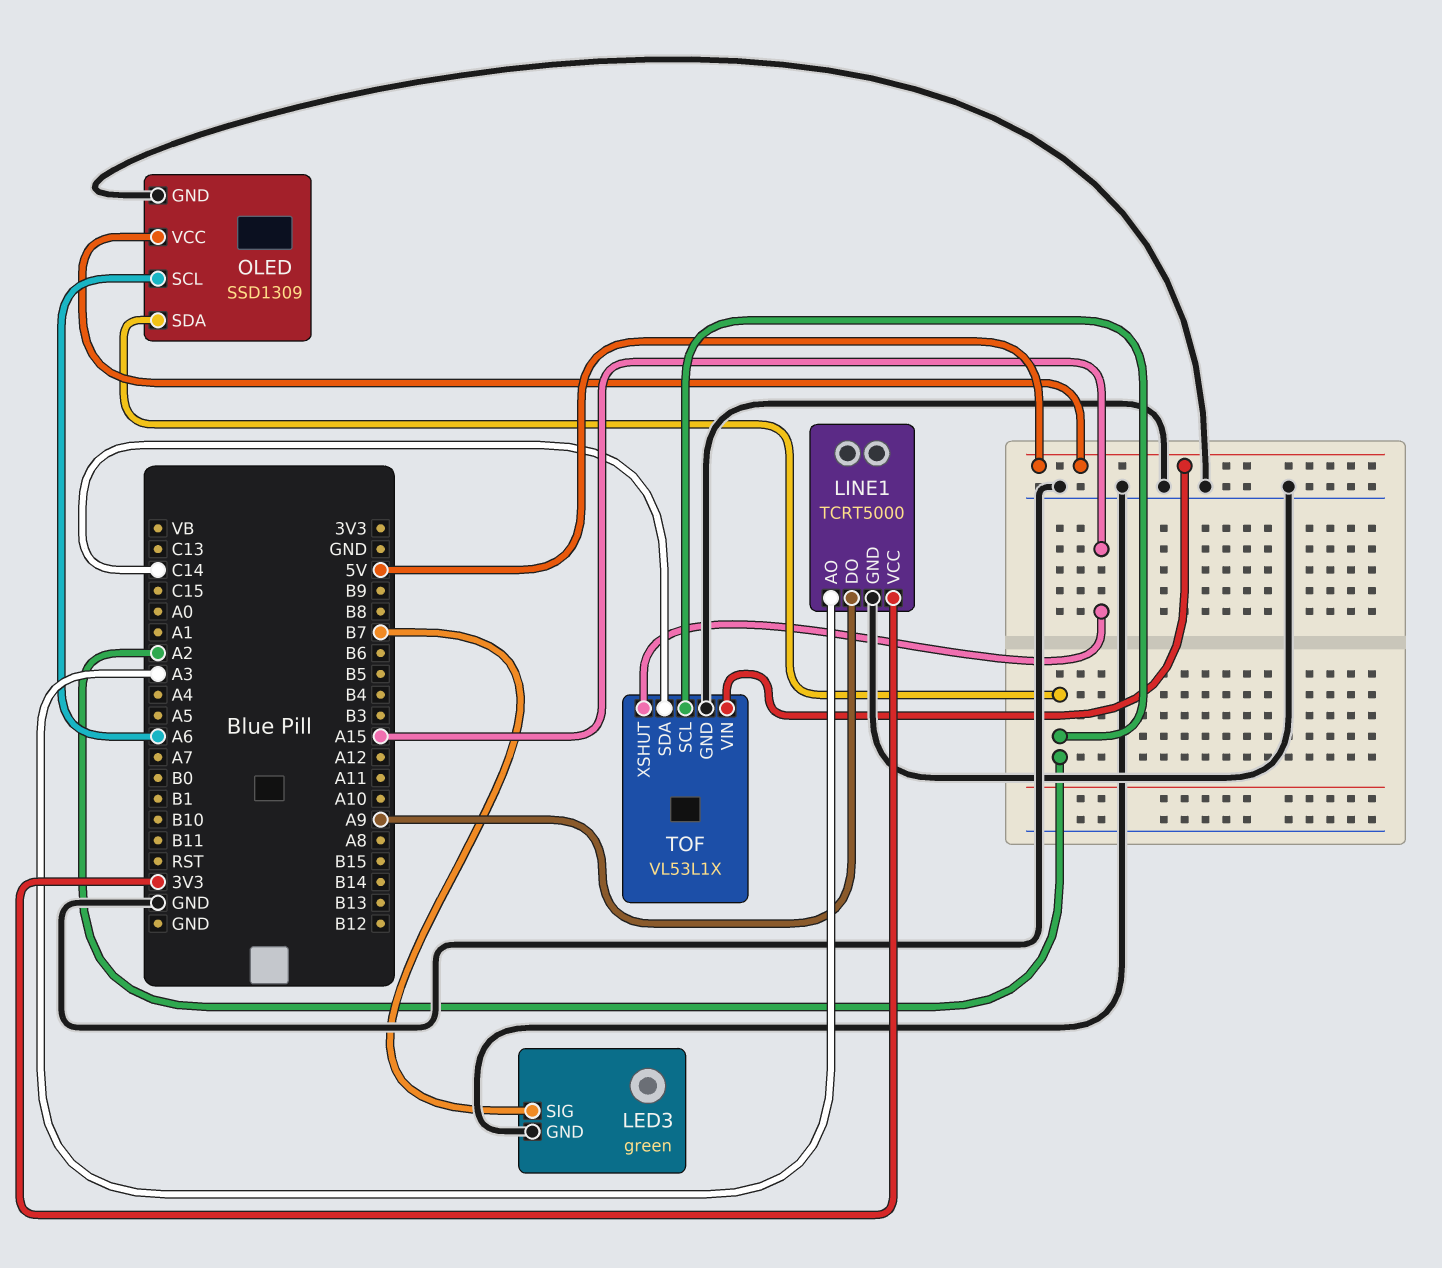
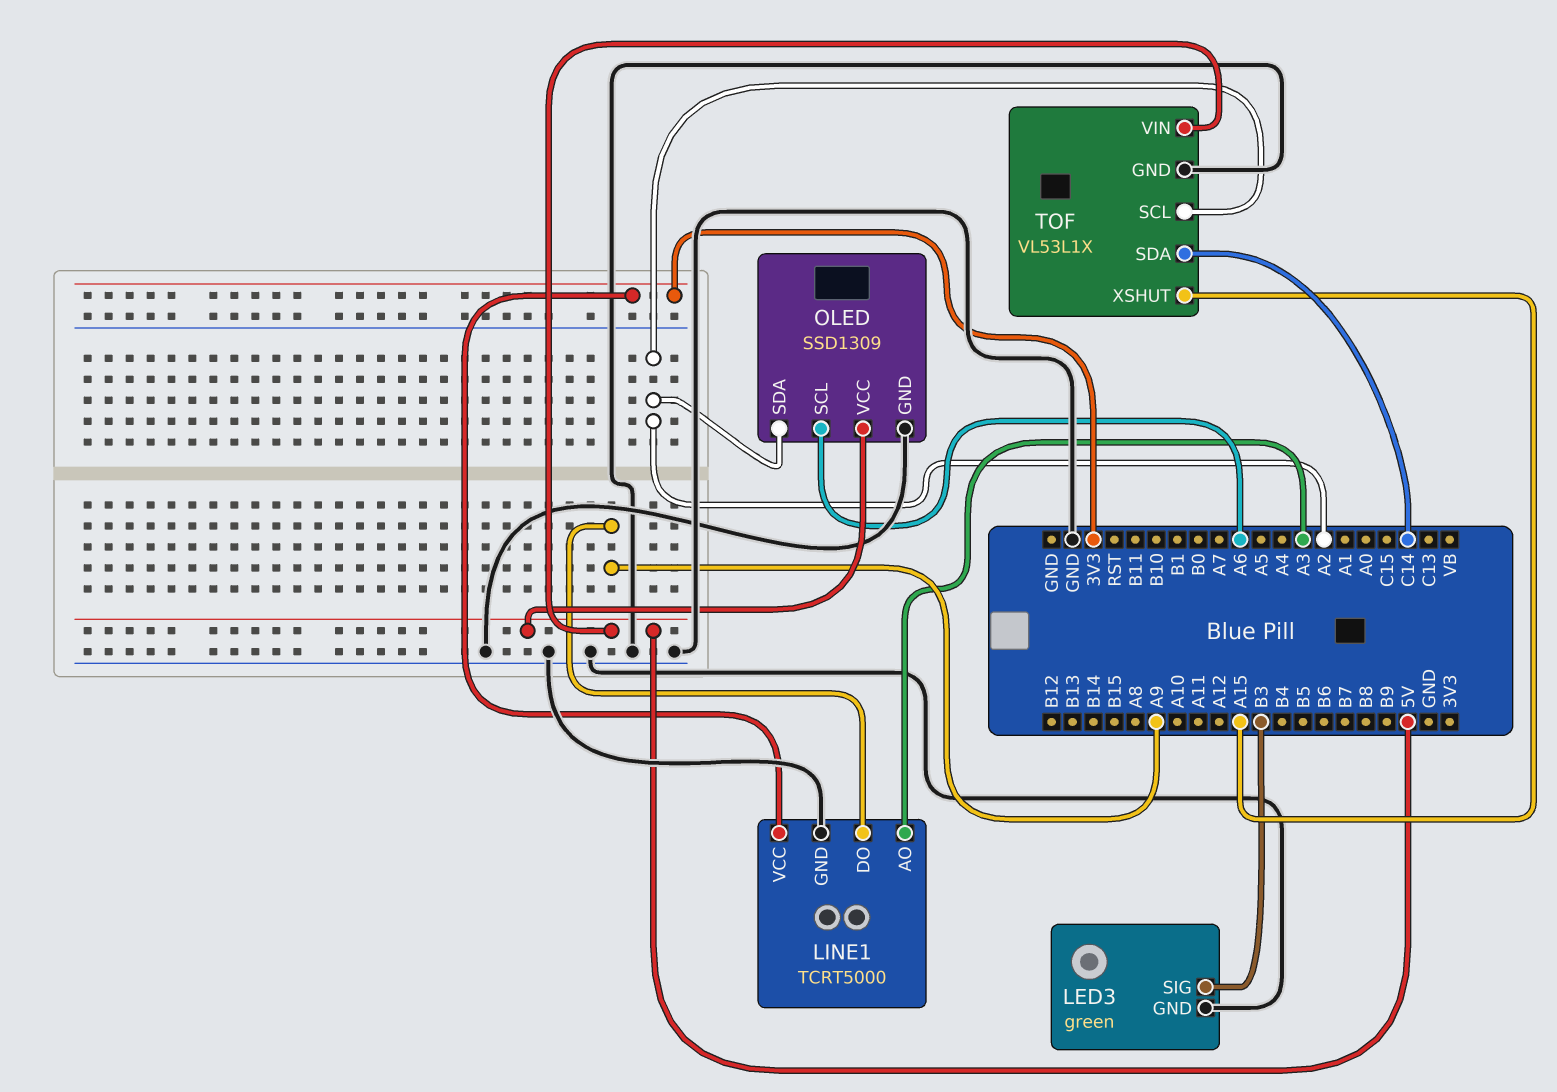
LED3 pin SIG: B7 -> B3

